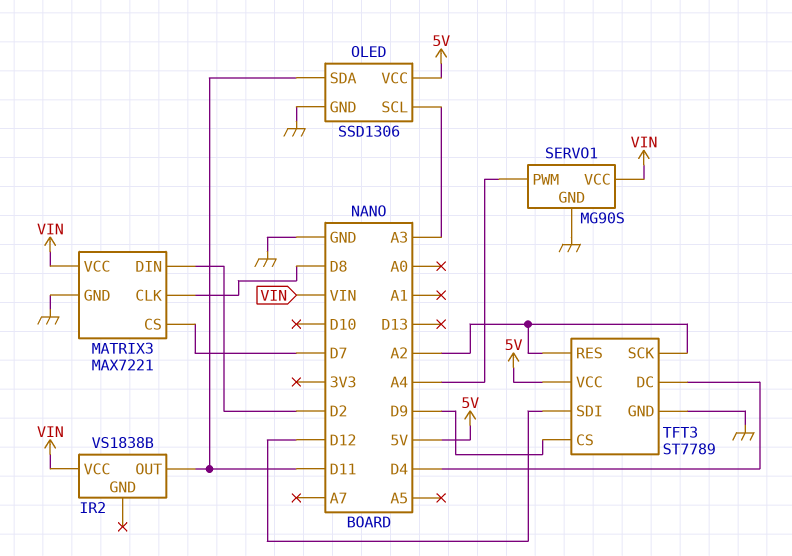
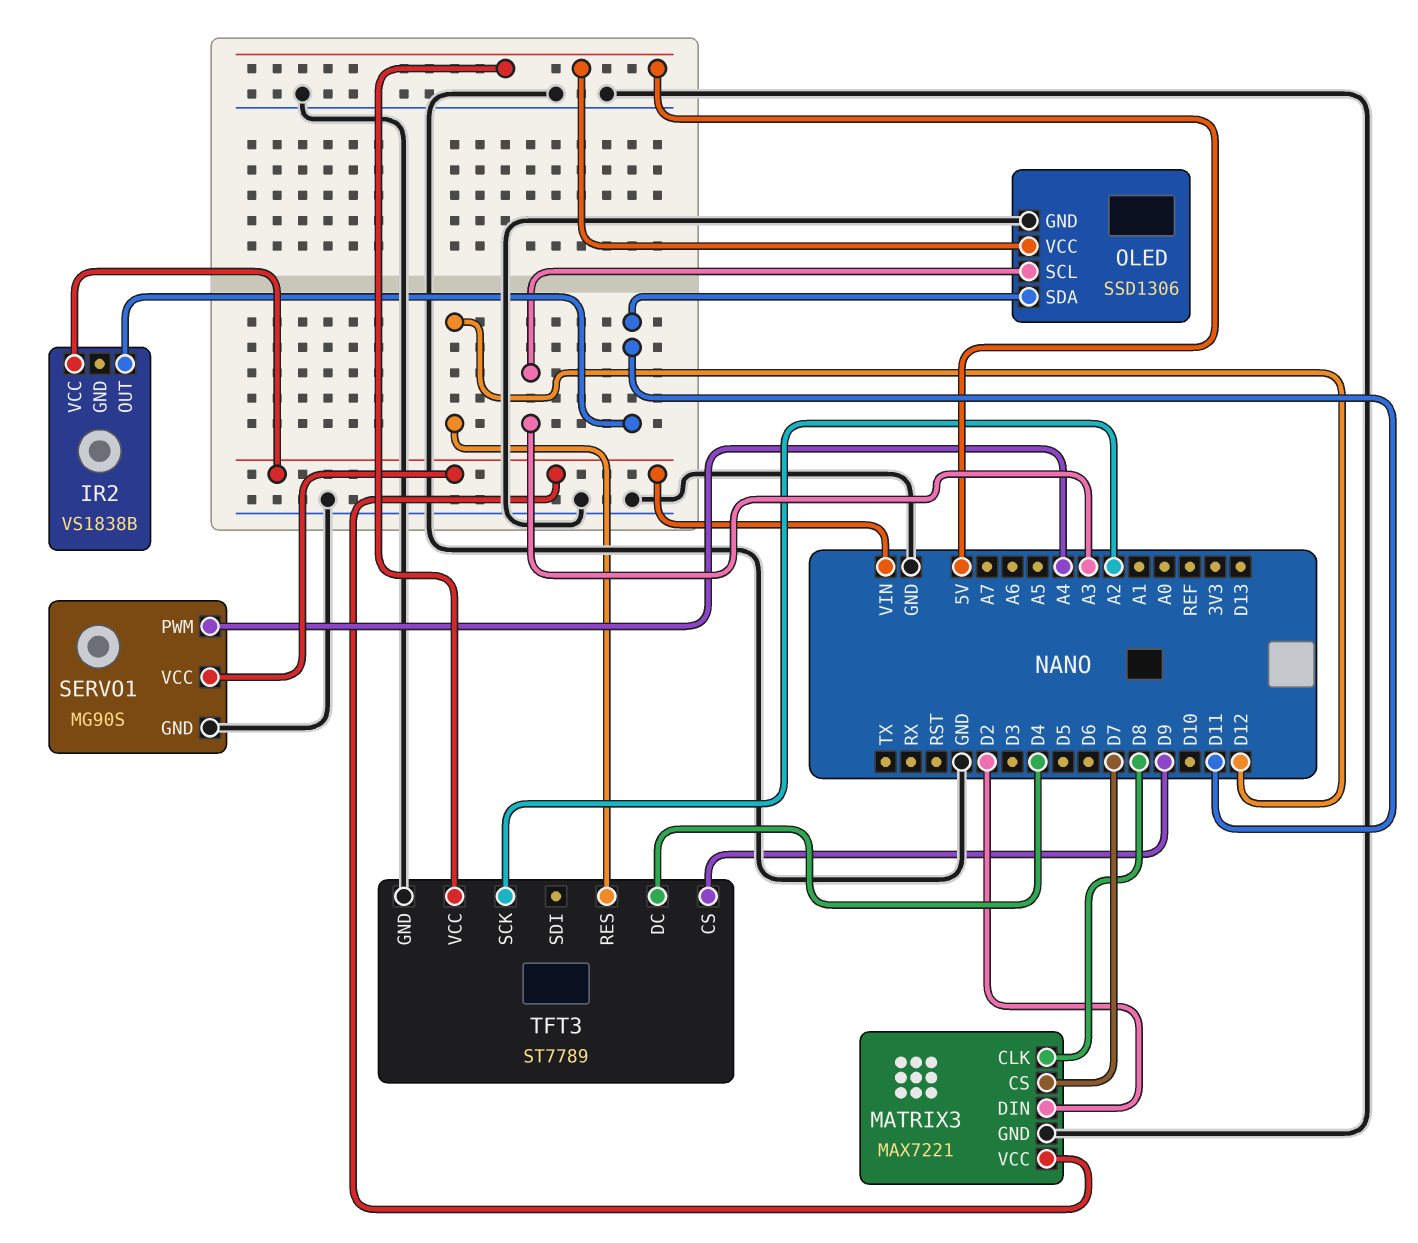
TFT3 pin RES: A2 -> D12
TFT3 pin SDI: D12 -> none

